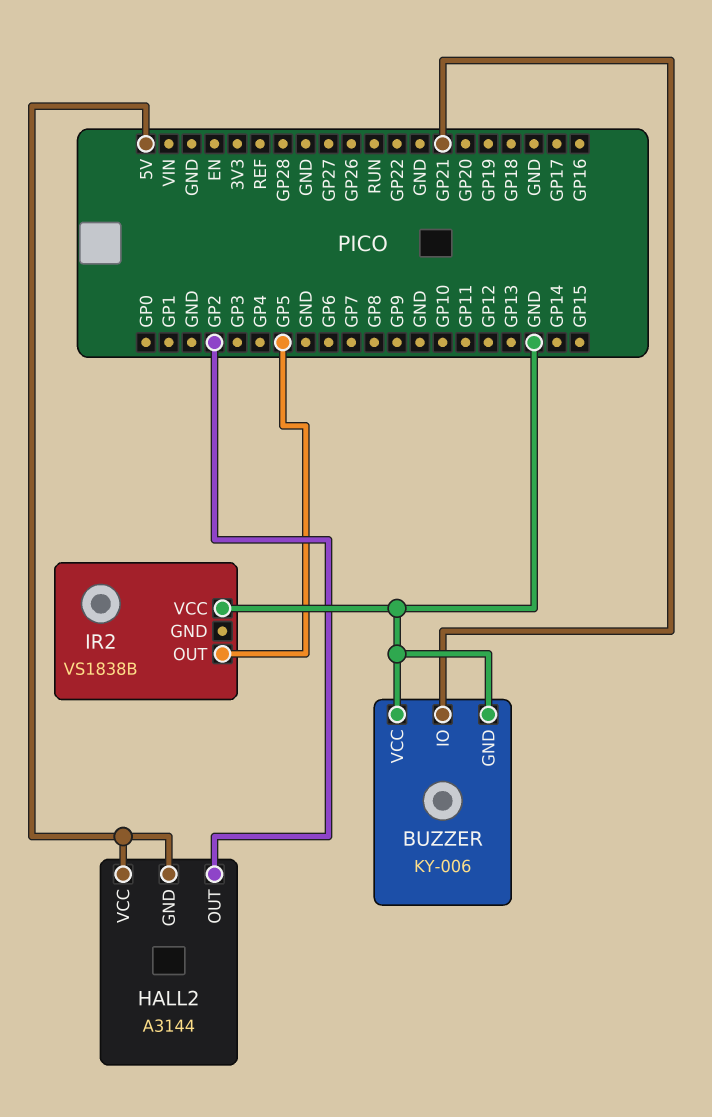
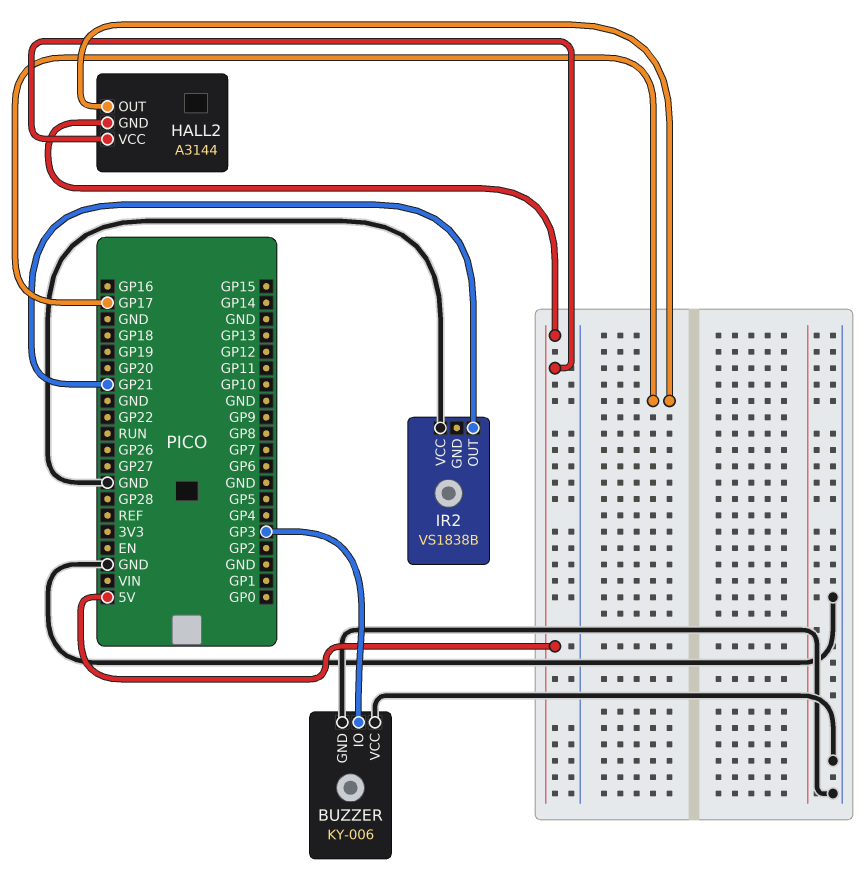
BUZZER pin IO: GP21 -> GP3
HALL2 pin OUT: GP2 -> GP17
IR2 pin OUT: GP5 -> GP21

